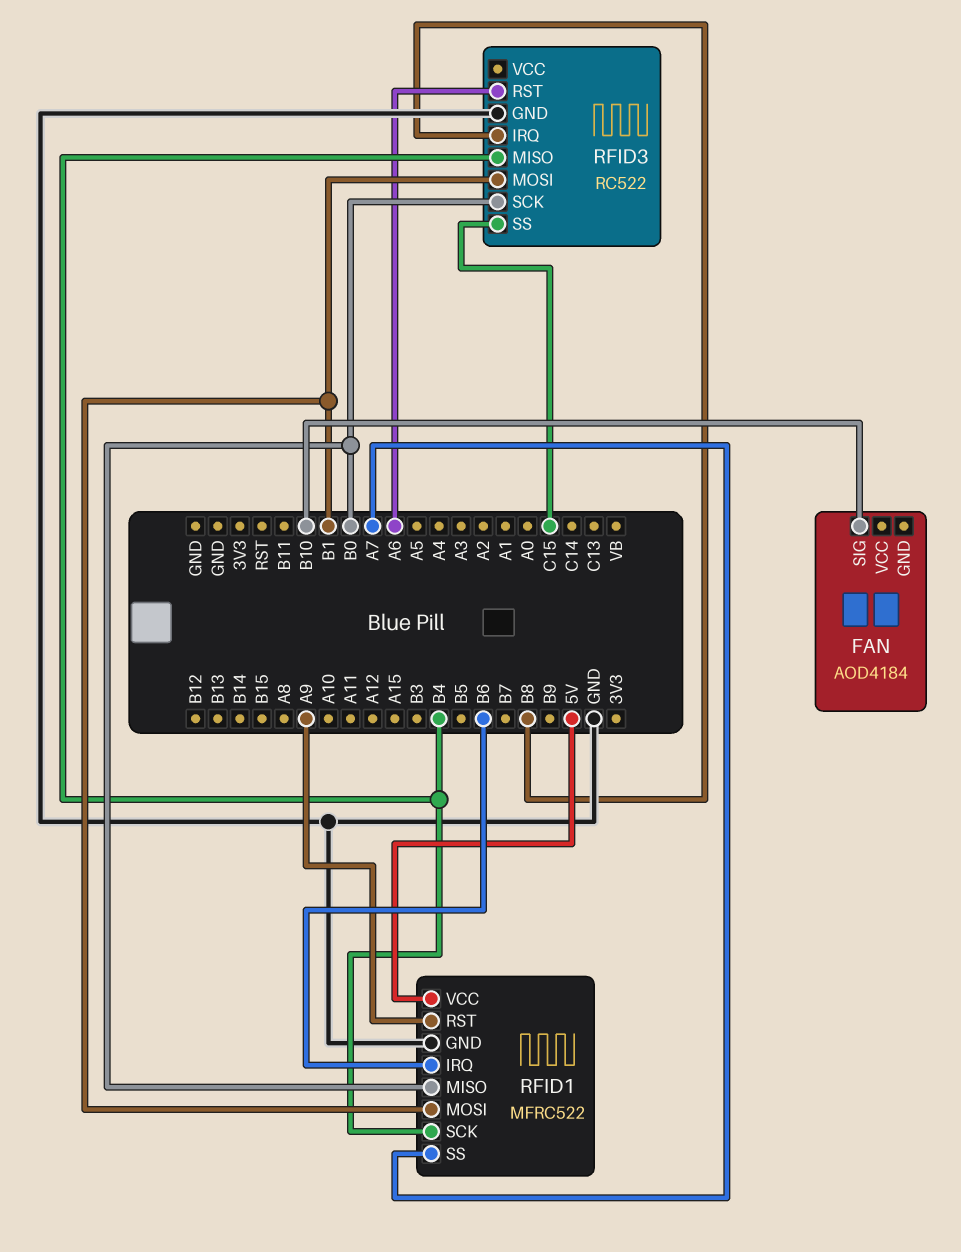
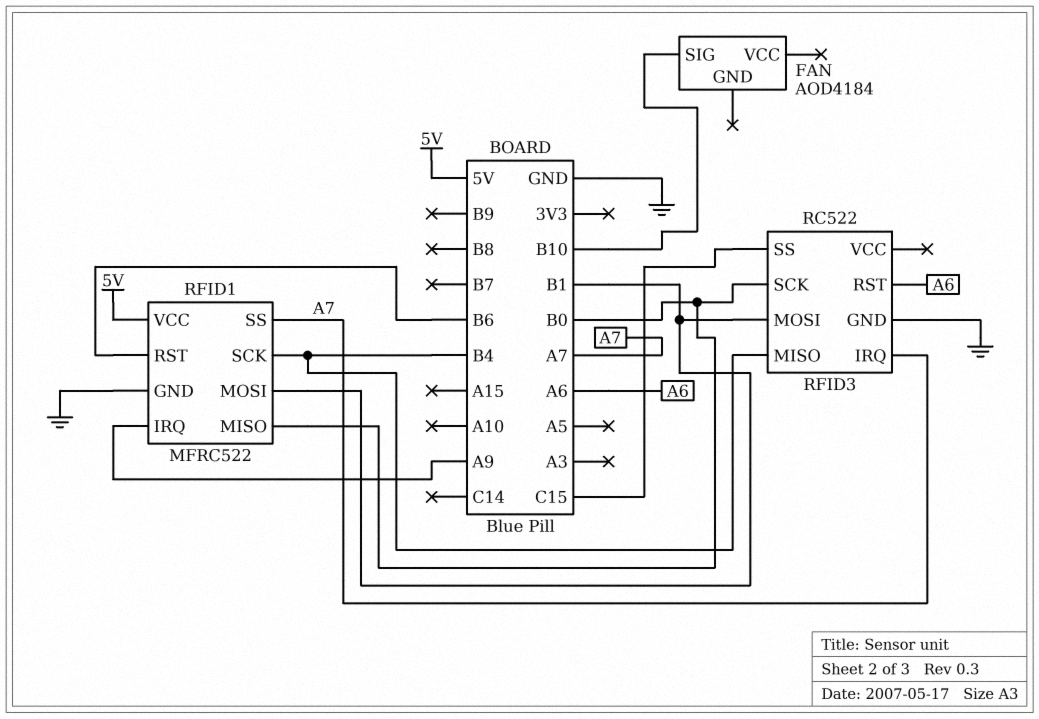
RFID1 pin IRQ: B6 -> A9
RFID1 pin RST: A9 -> B6
RFID3 pin IRQ: B8 -> A7

